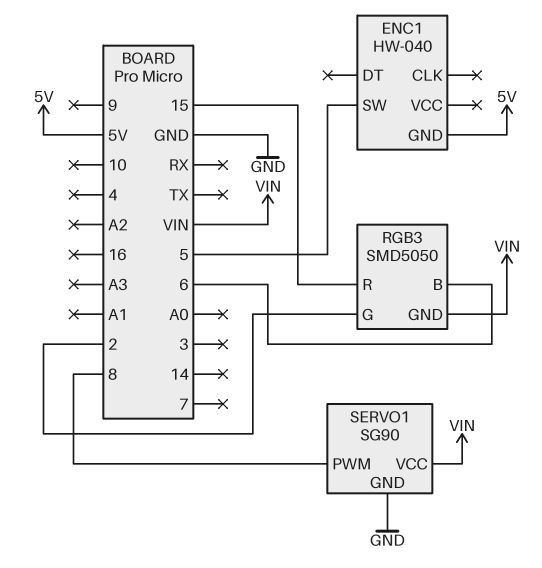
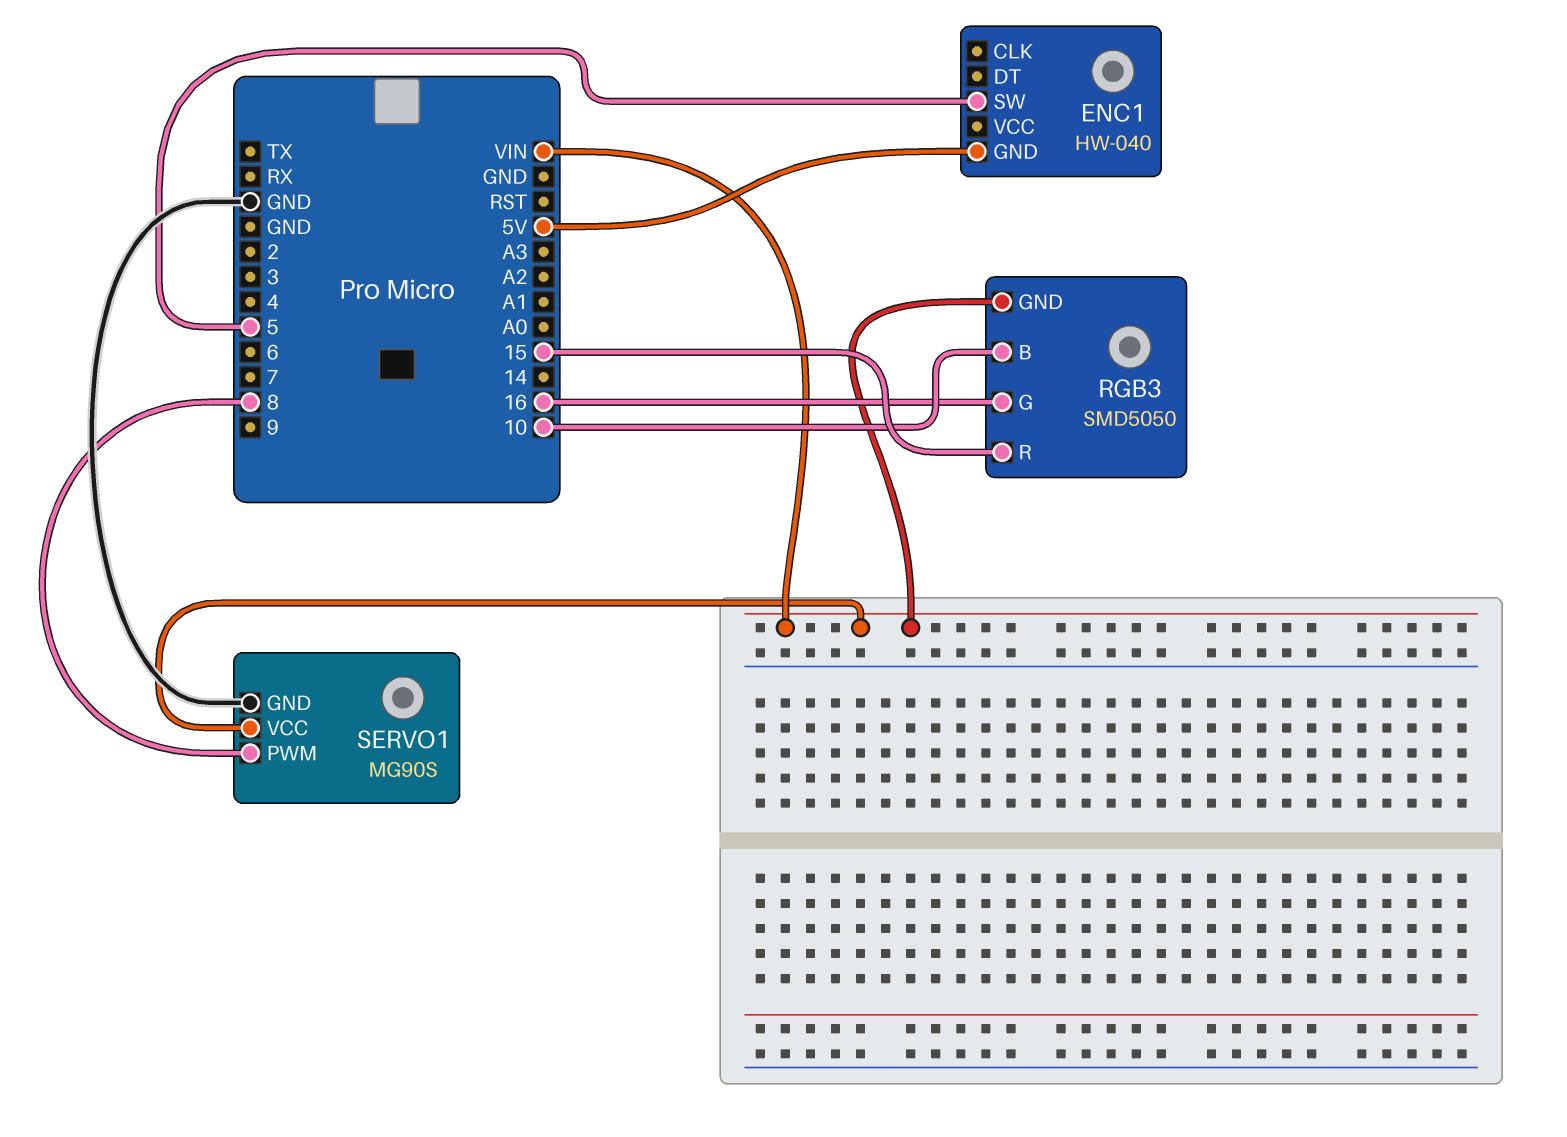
RGB3 pin B: 6 -> 10
RGB3 pin G: 2 -> 16
SERVO1: SG90 -> MG90S

